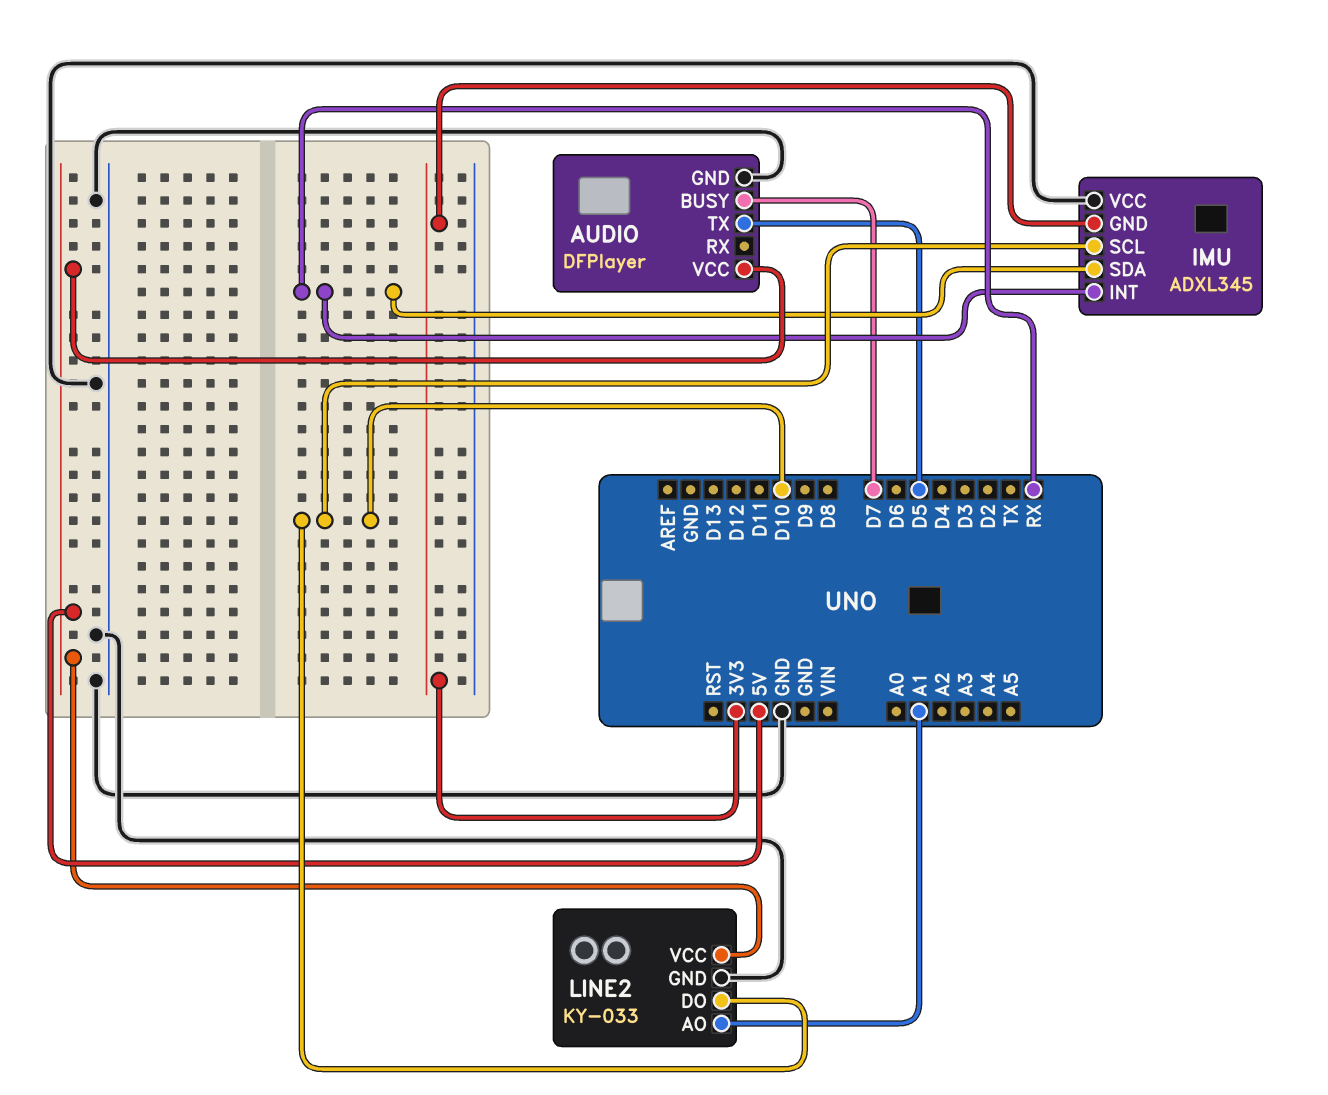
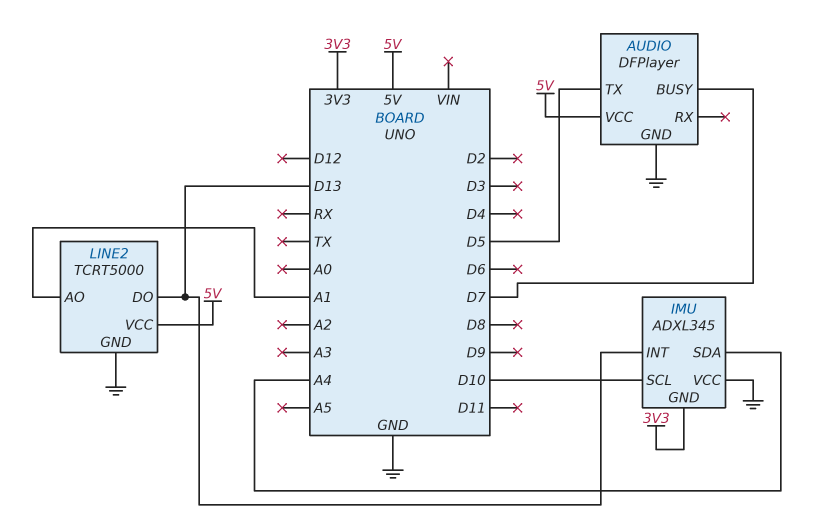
IMU pin INT: RX -> D13
IMU pin SDA: RX -> A4
LINE2: KY-033 -> TCRT5000
LINE2 pin DO: D10 -> D13

